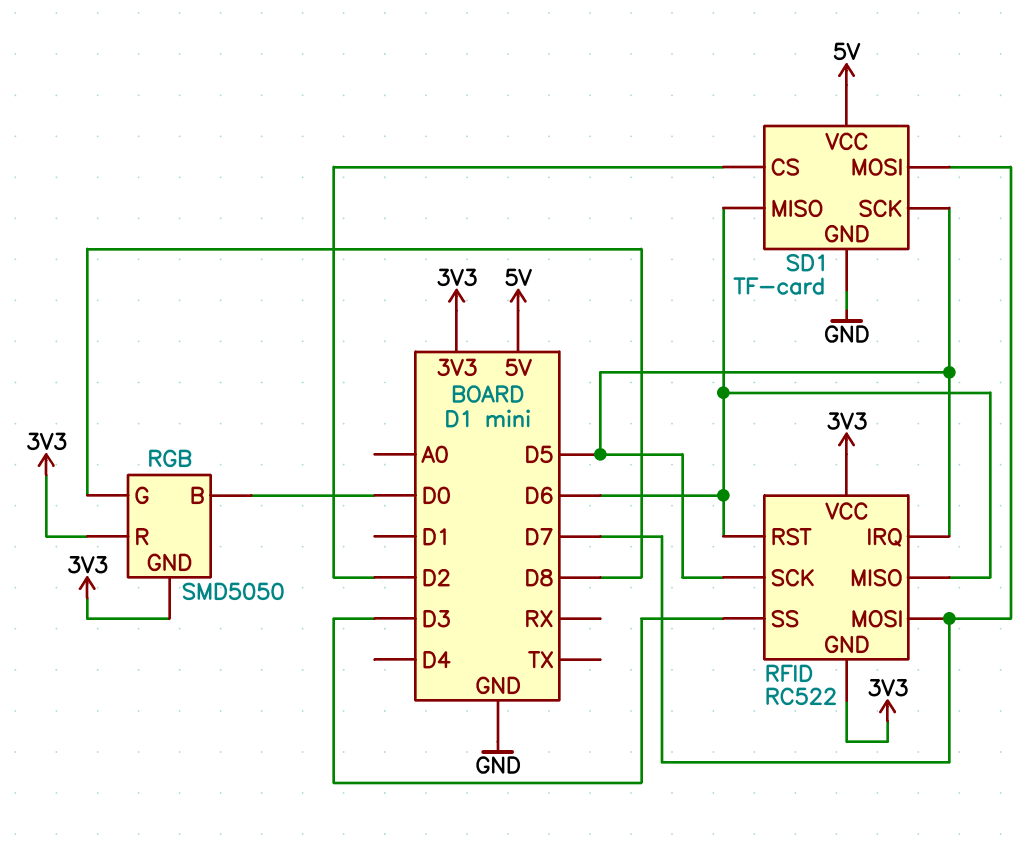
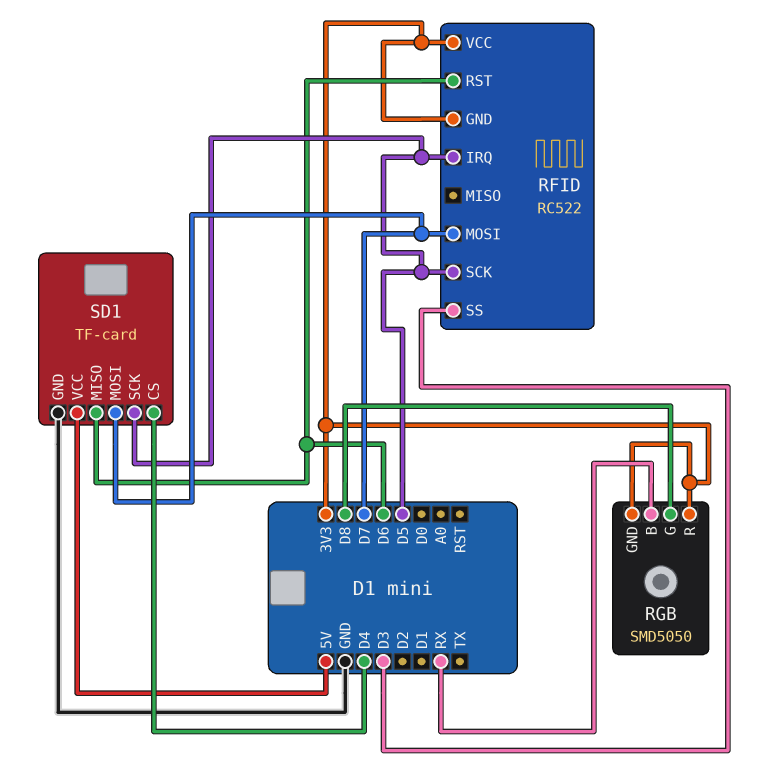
RFID pin MISO: D6 -> none
RGB pin B: D0 -> RX
SD1 pin CS: D2 -> D4

